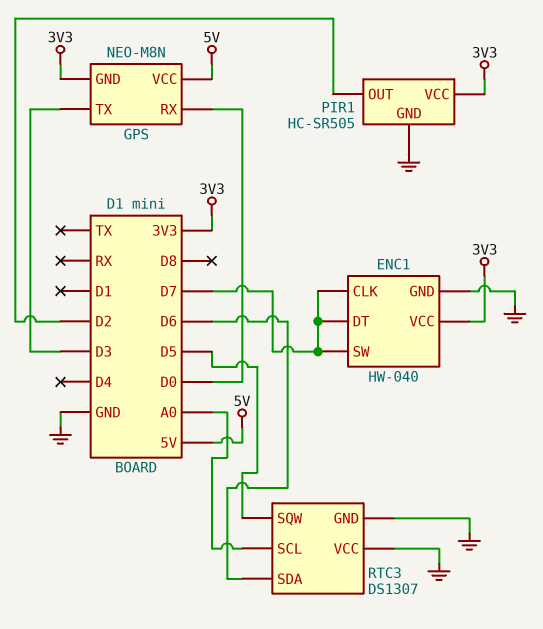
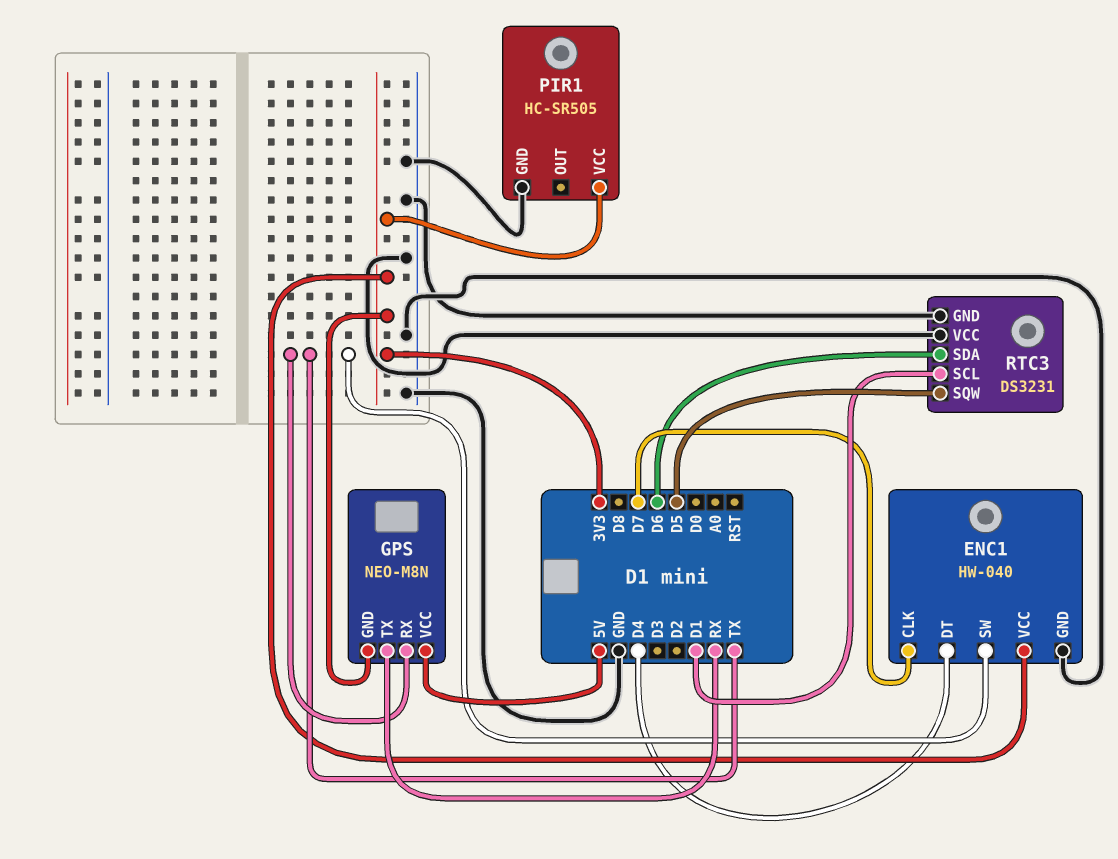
ENC1 pin DT: D7 -> D4
ENC1 pin SW: D7 -> TX
GPS pin RX: D0 -> TX
GPS pin TX: D3 -> RX
PIR1 pin OUT: D2 -> none
RTC3: DS1307 -> DS3231
RTC3 pin SCL: A0 -> D1

